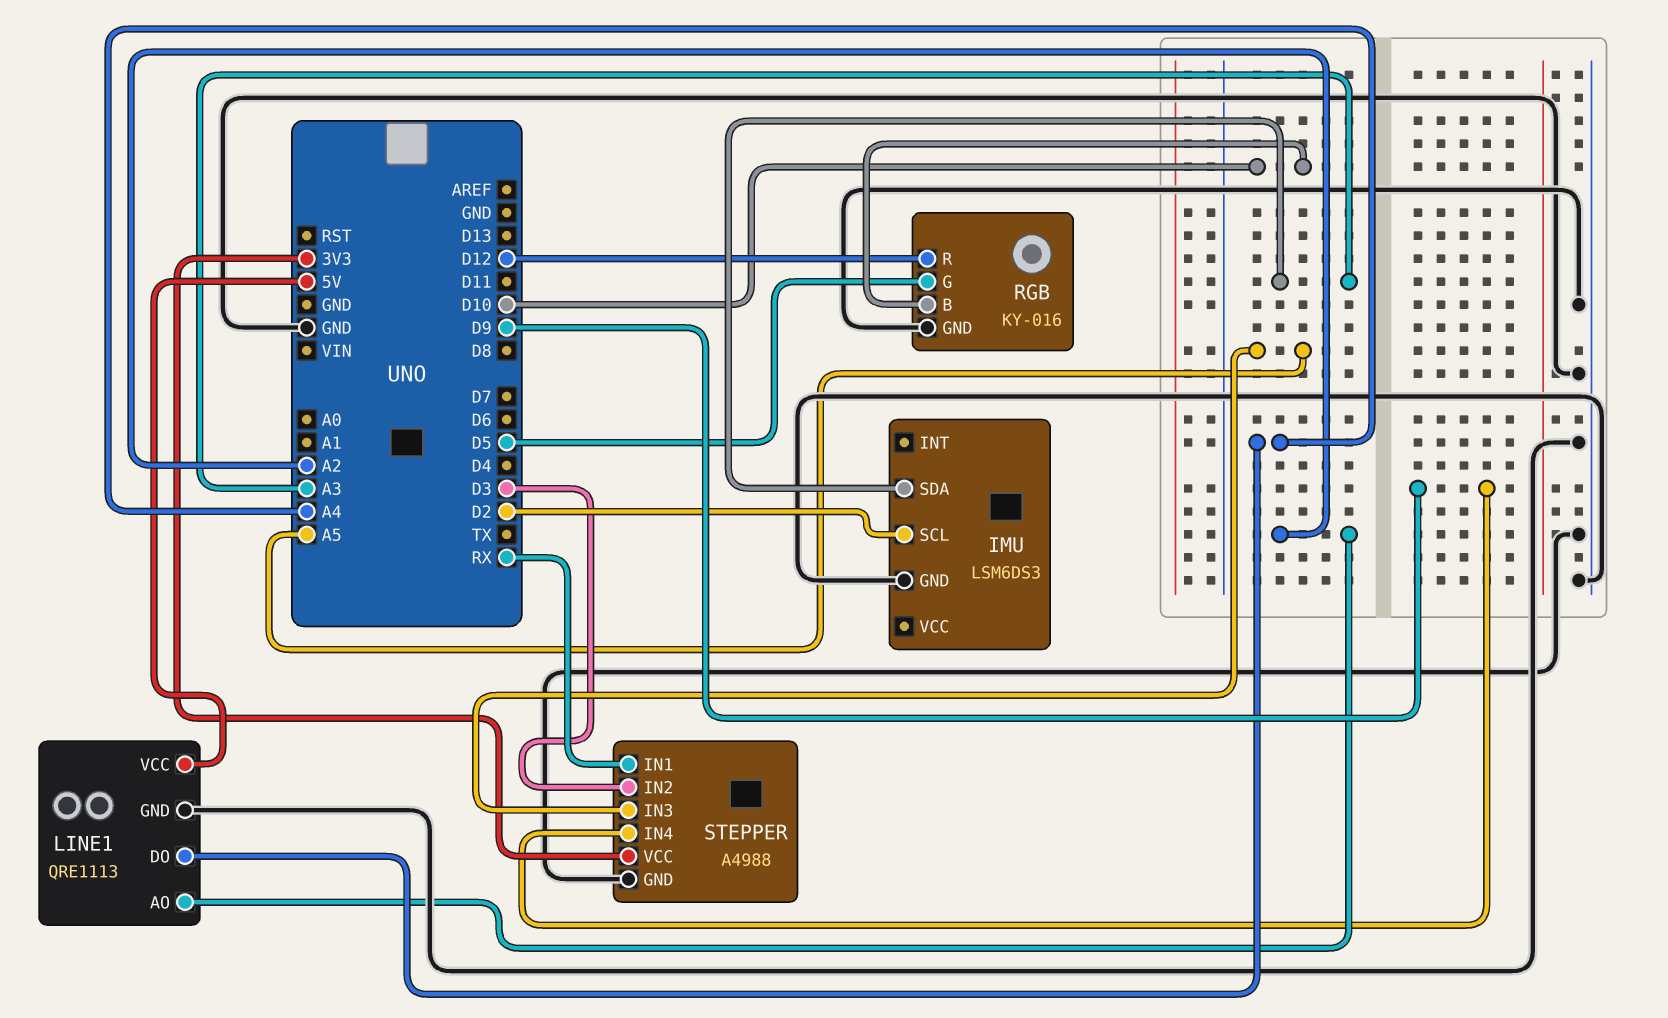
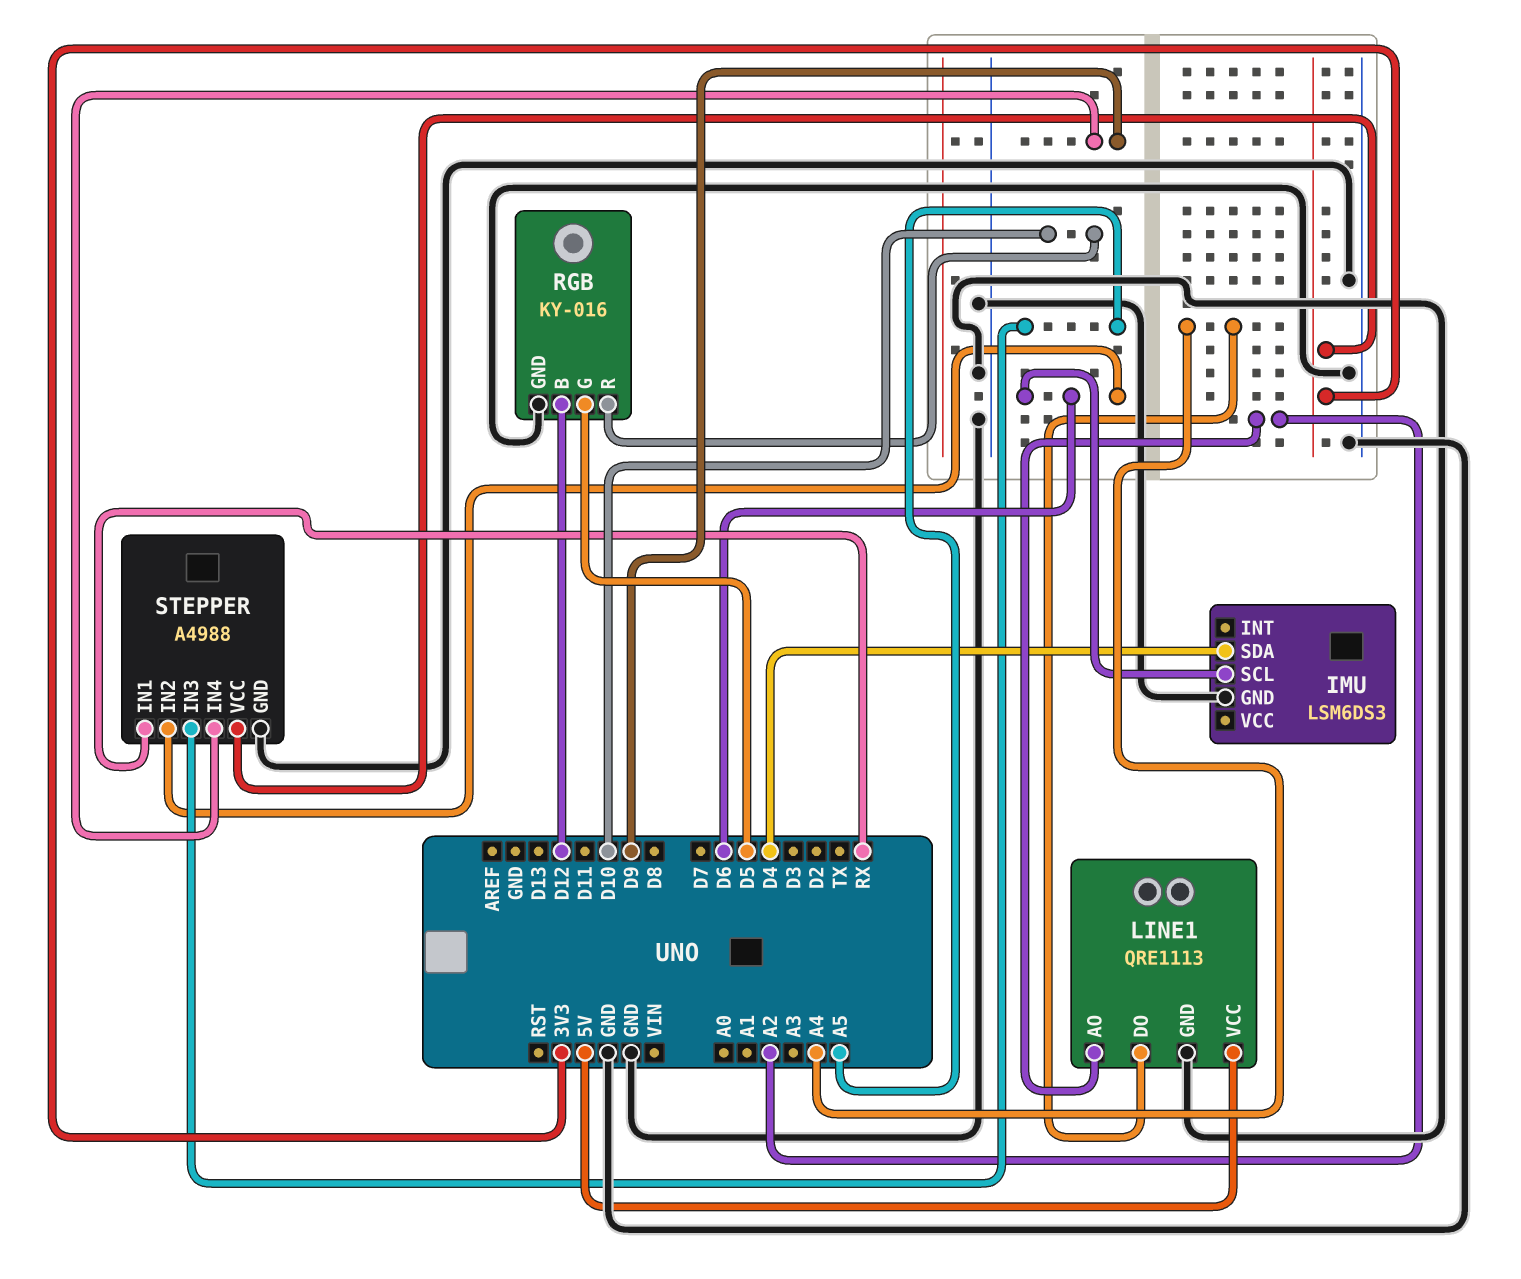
IMU pin SCL: D2 -> D6
IMU pin SDA: A3 -> D4
RGB pin B: D10 -> D12
RGB pin R: D12 -> D10
STEPPER pin IN2: D3 -> D6

